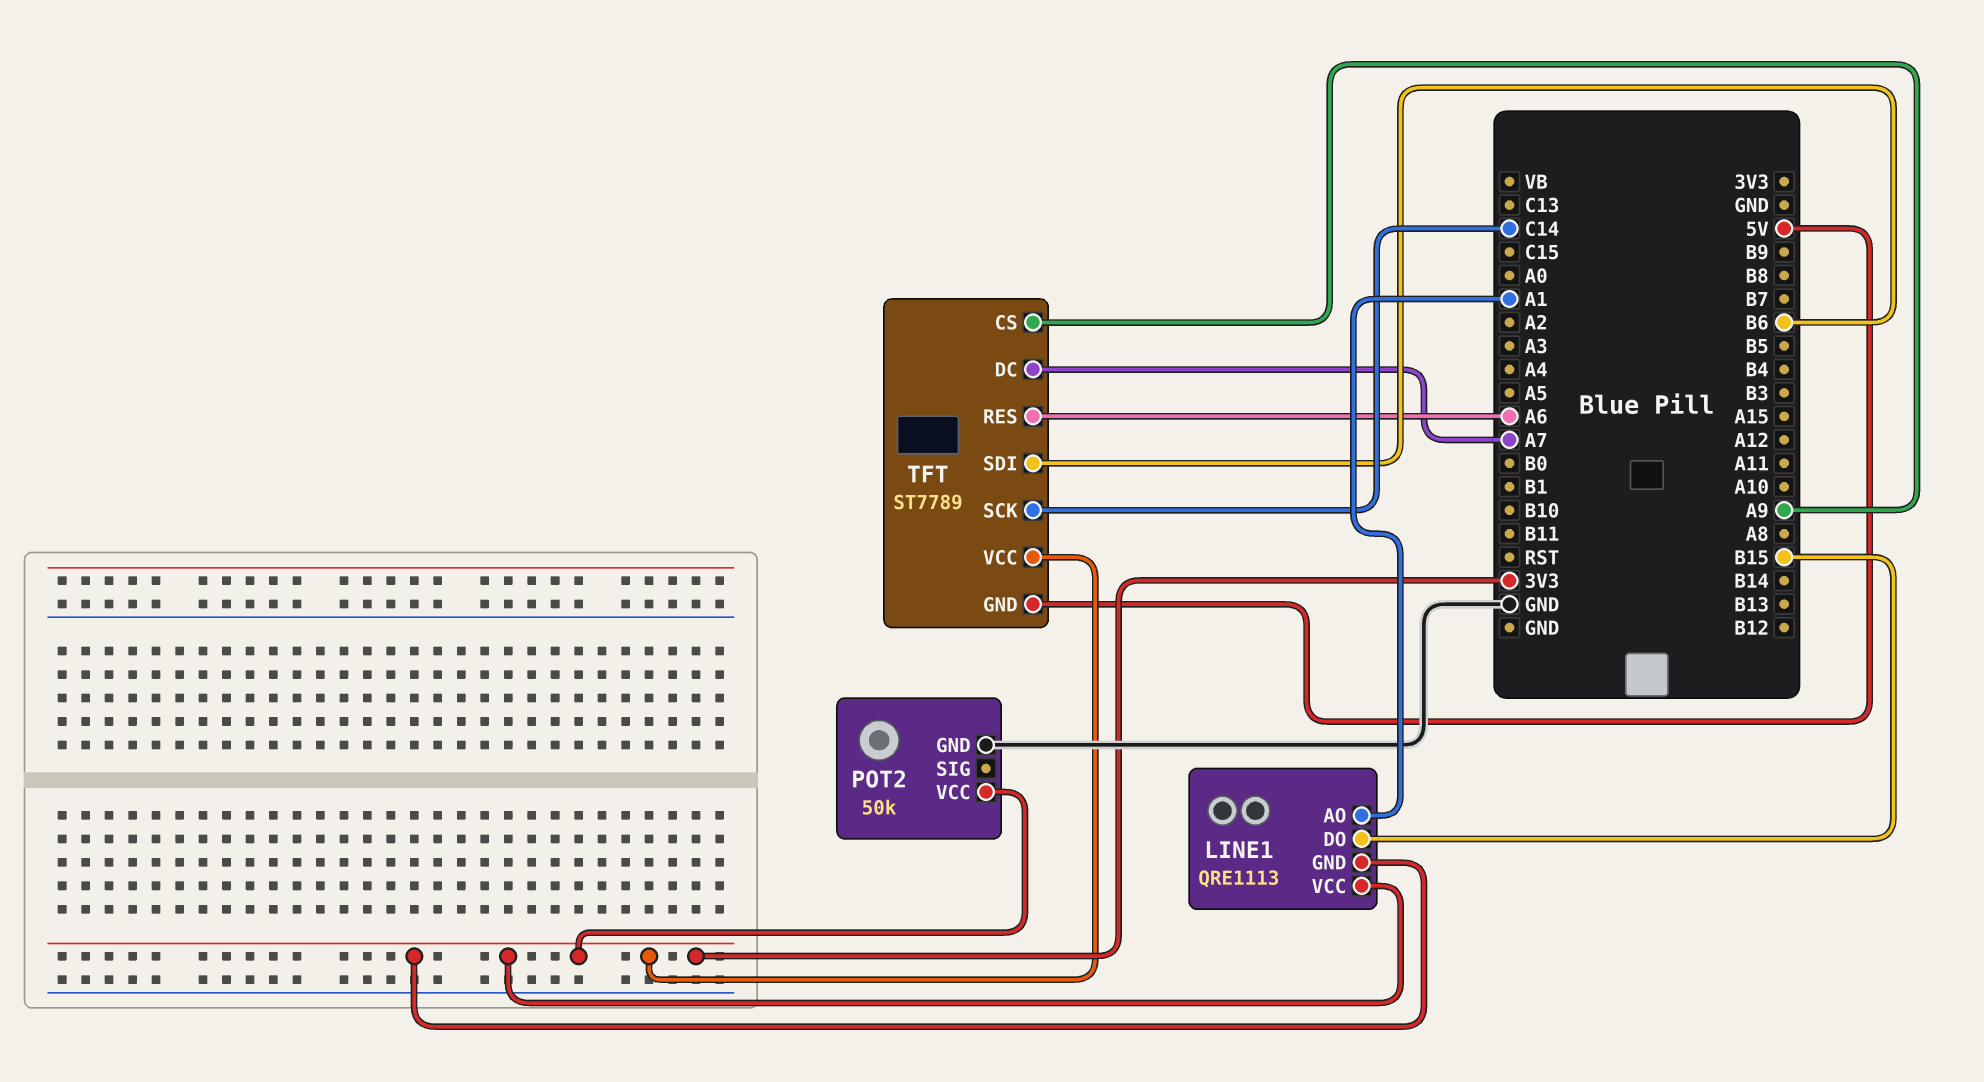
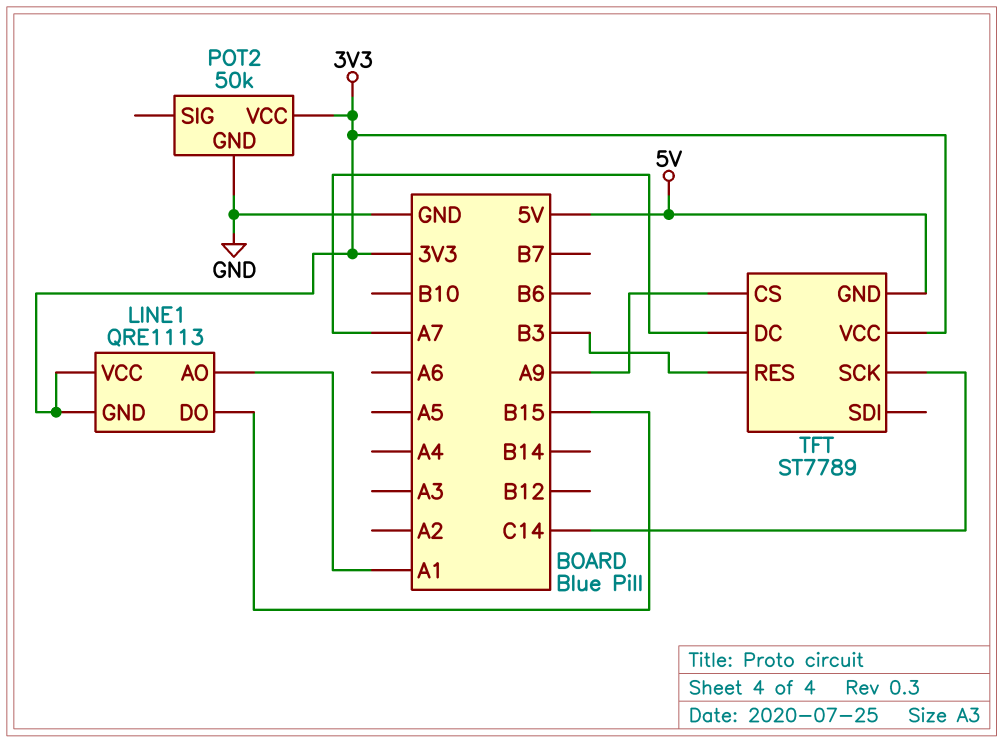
TFT pin RES: A6 -> B3
TFT pin SDI: B6 -> none

